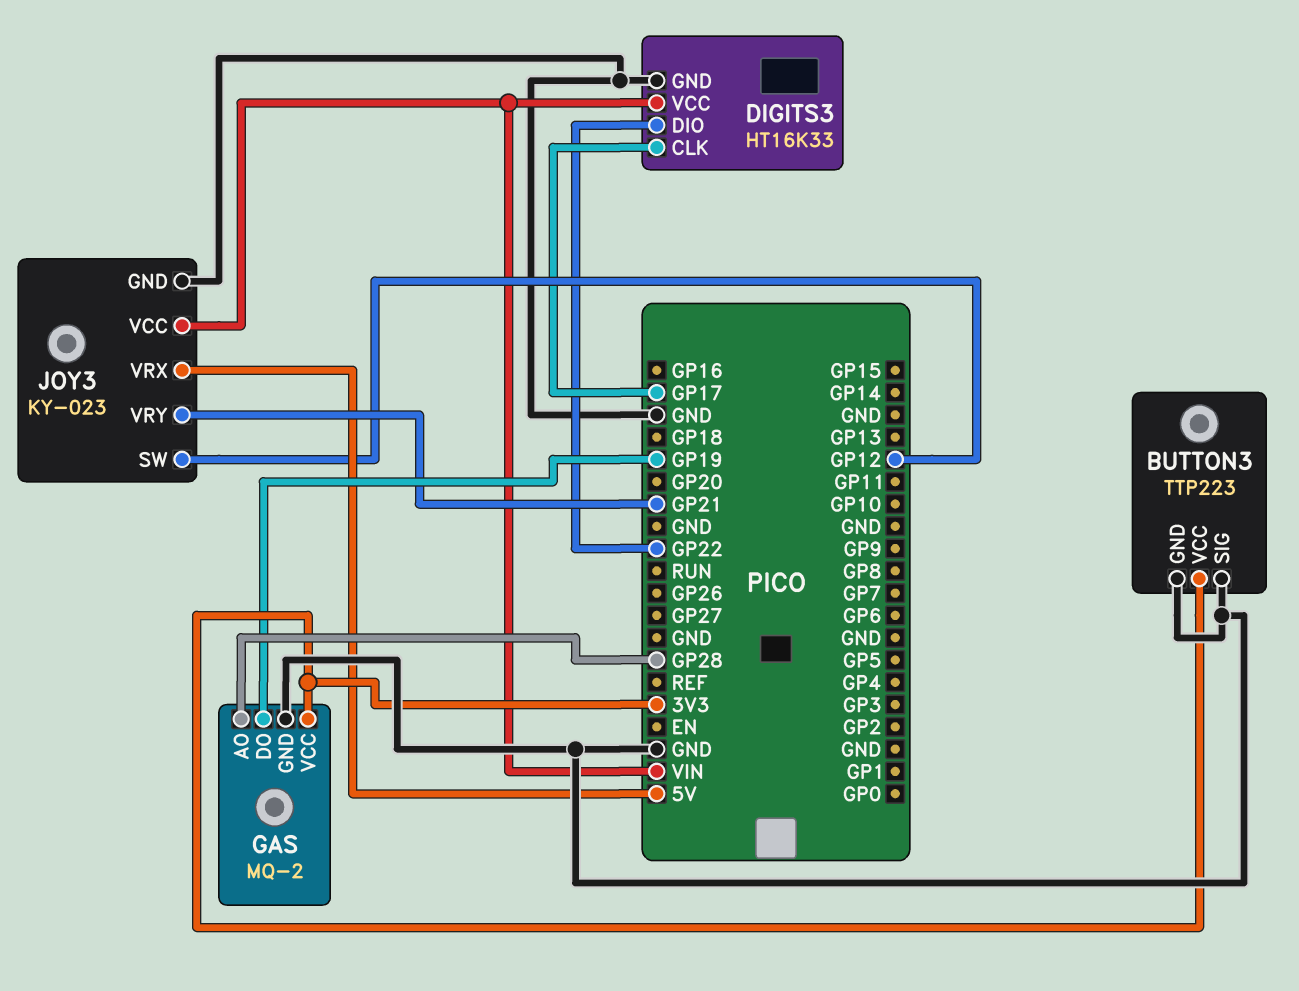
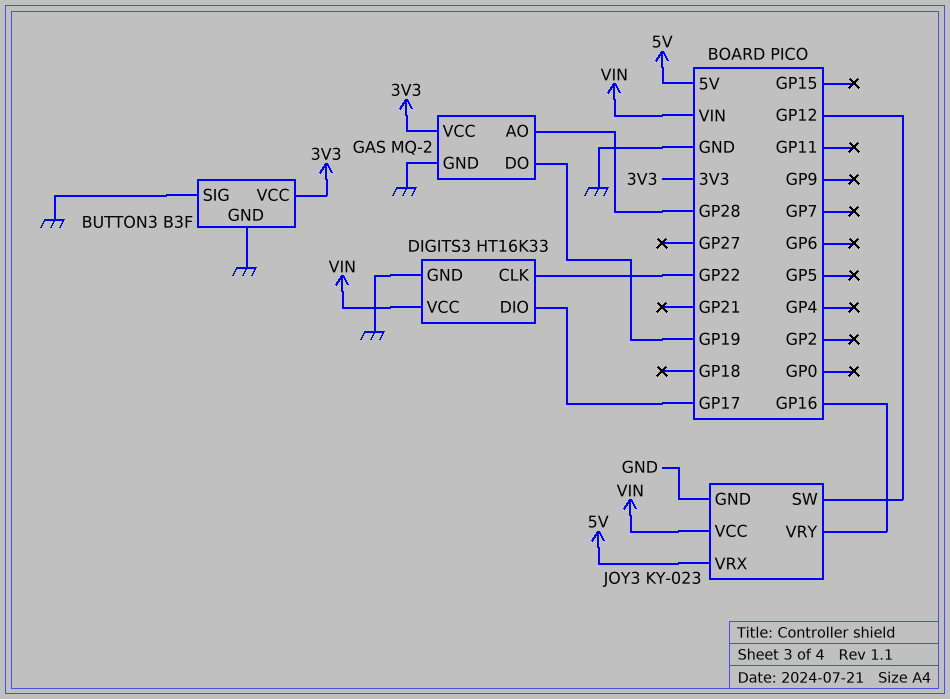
BUTTON3: TTP223 -> B3F
DIGITS3 pin CLK: GP17 -> GP22
DIGITS3 pin DIO: GP22 -> GP17
JOY3 pin VRY: GP21 -> GP16

